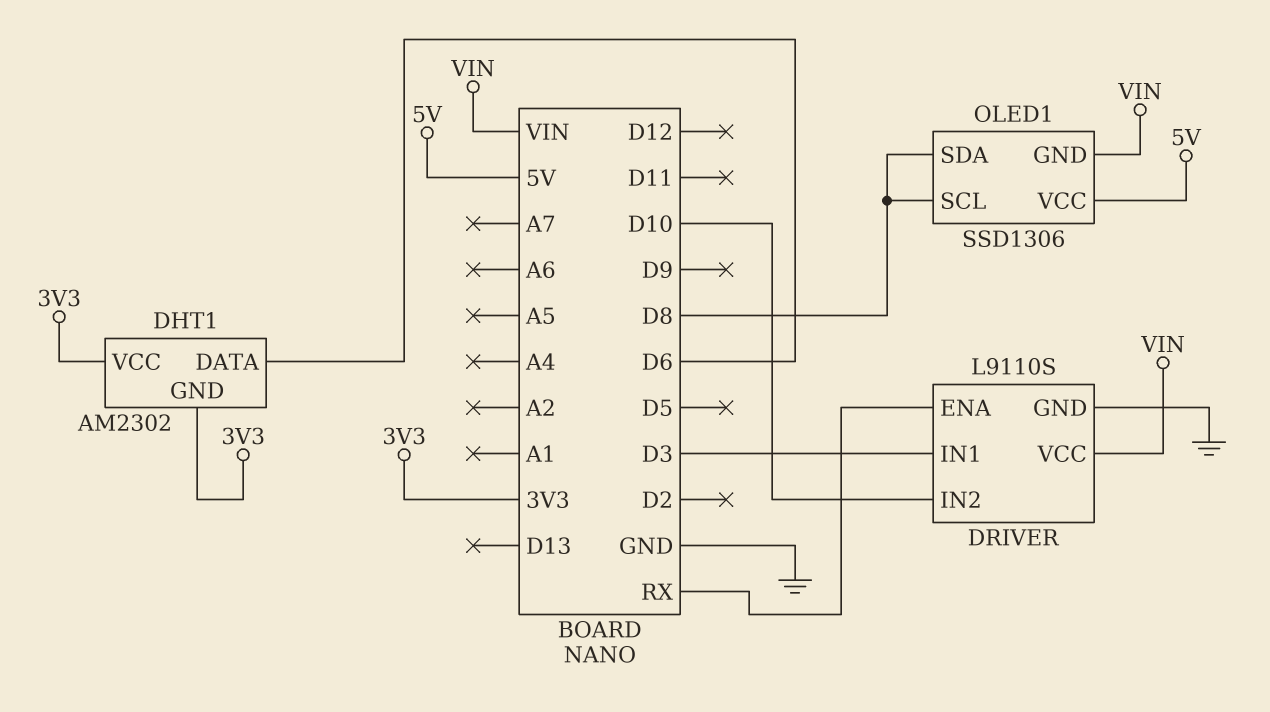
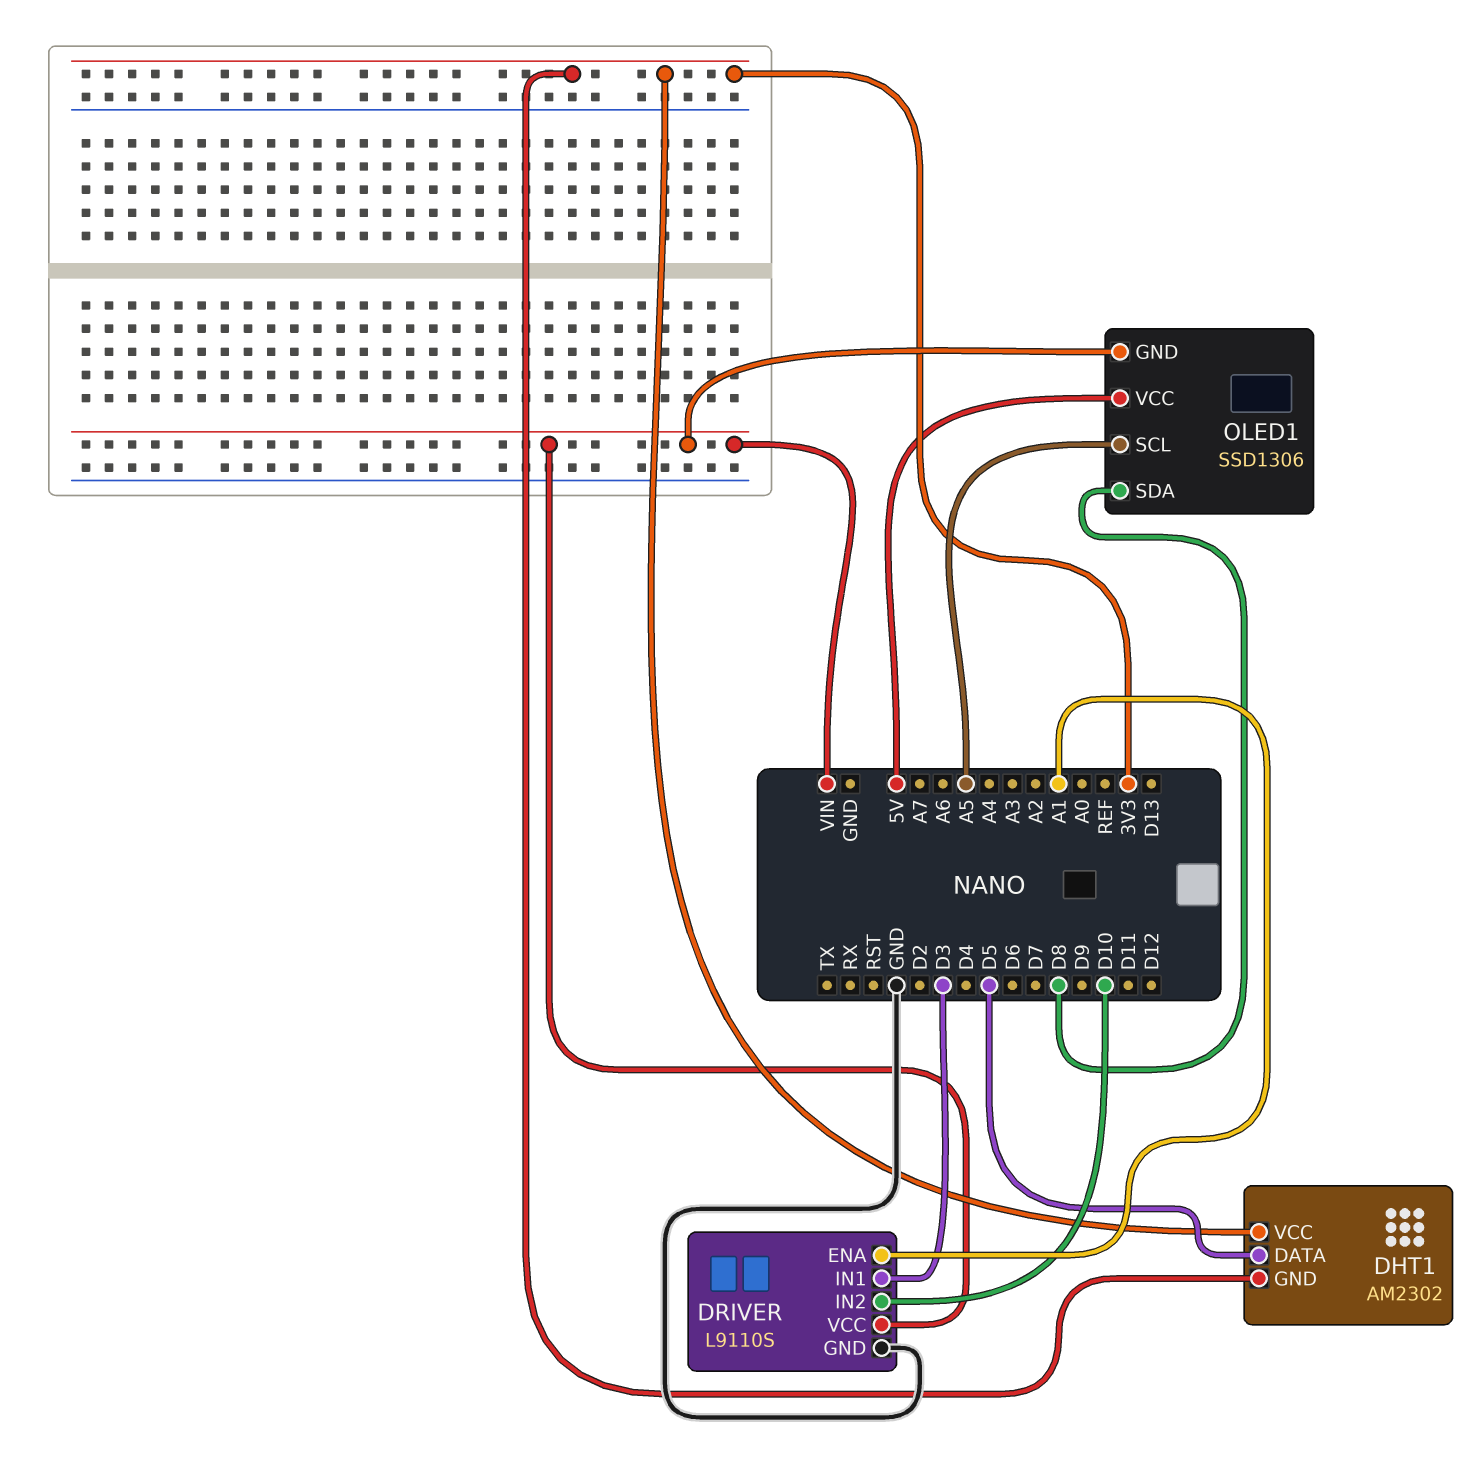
DHT1 pin DATA: D6 -> D5
DRIVER pin ENA: RX -> A1
OLED1 pin SCL: D8 -> A5

